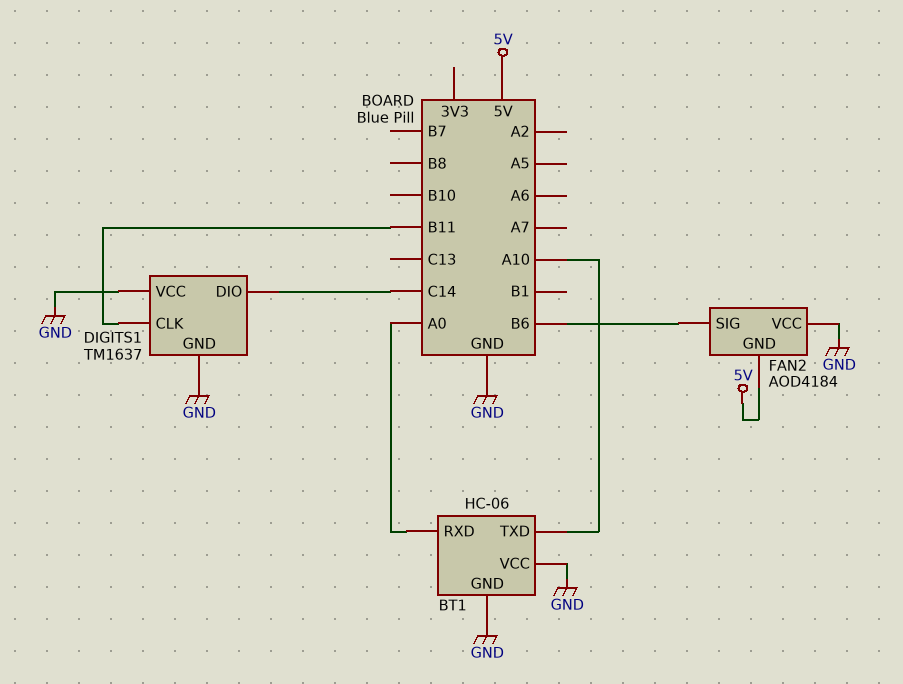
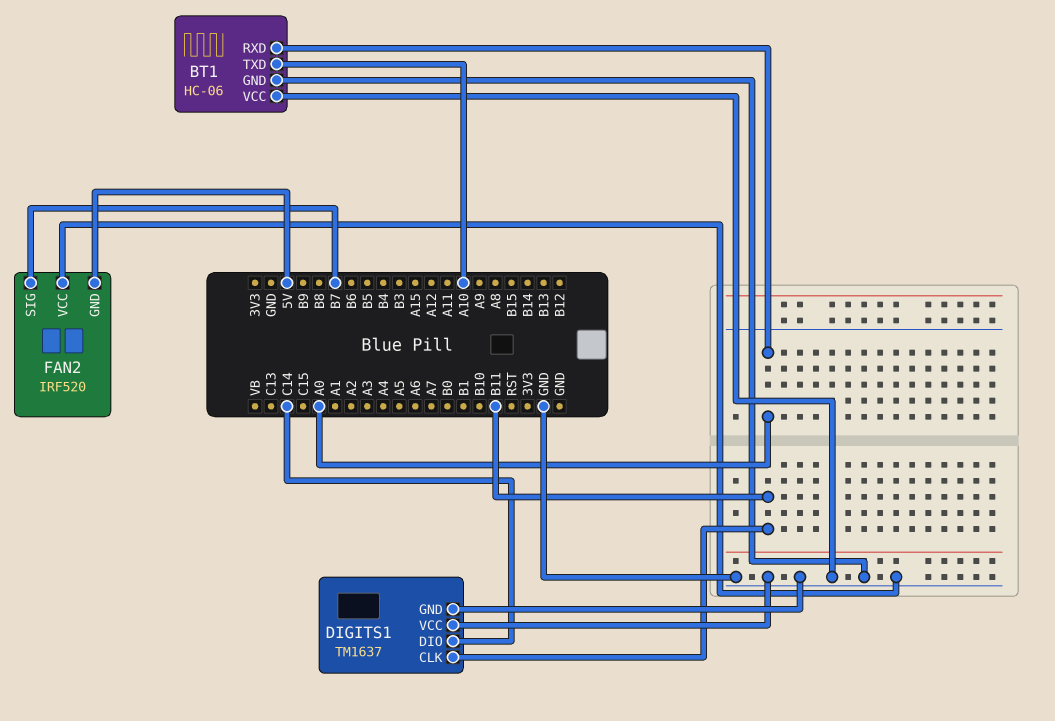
FAN2: AOD4184 -> IRF520
FAN2 pin SIG: B6 -> B7

